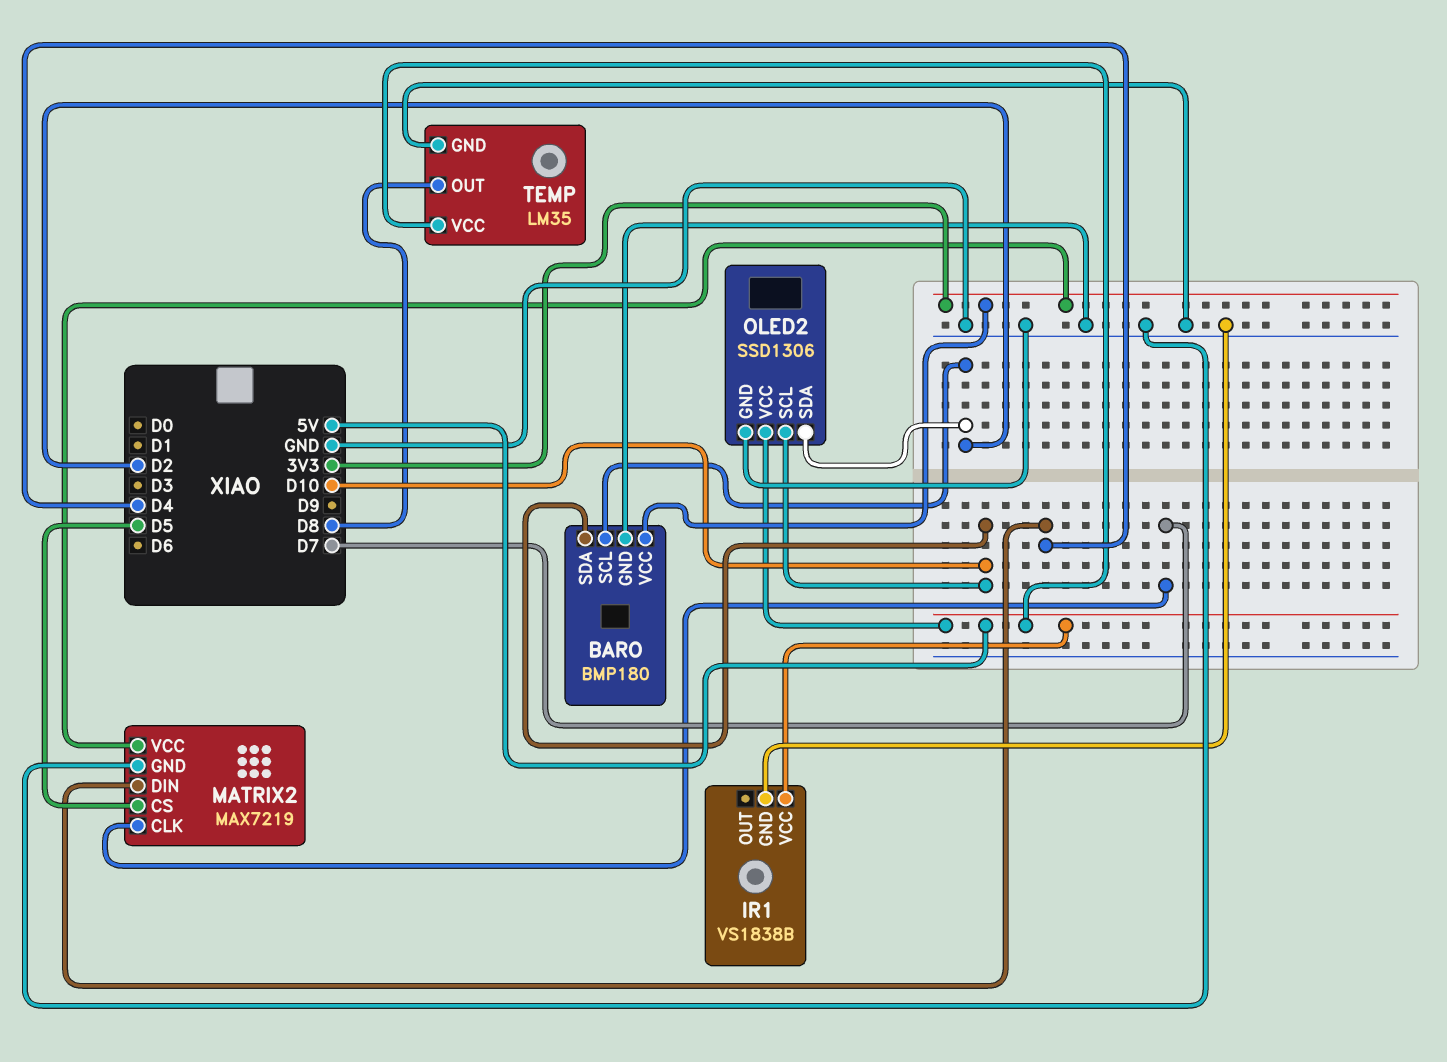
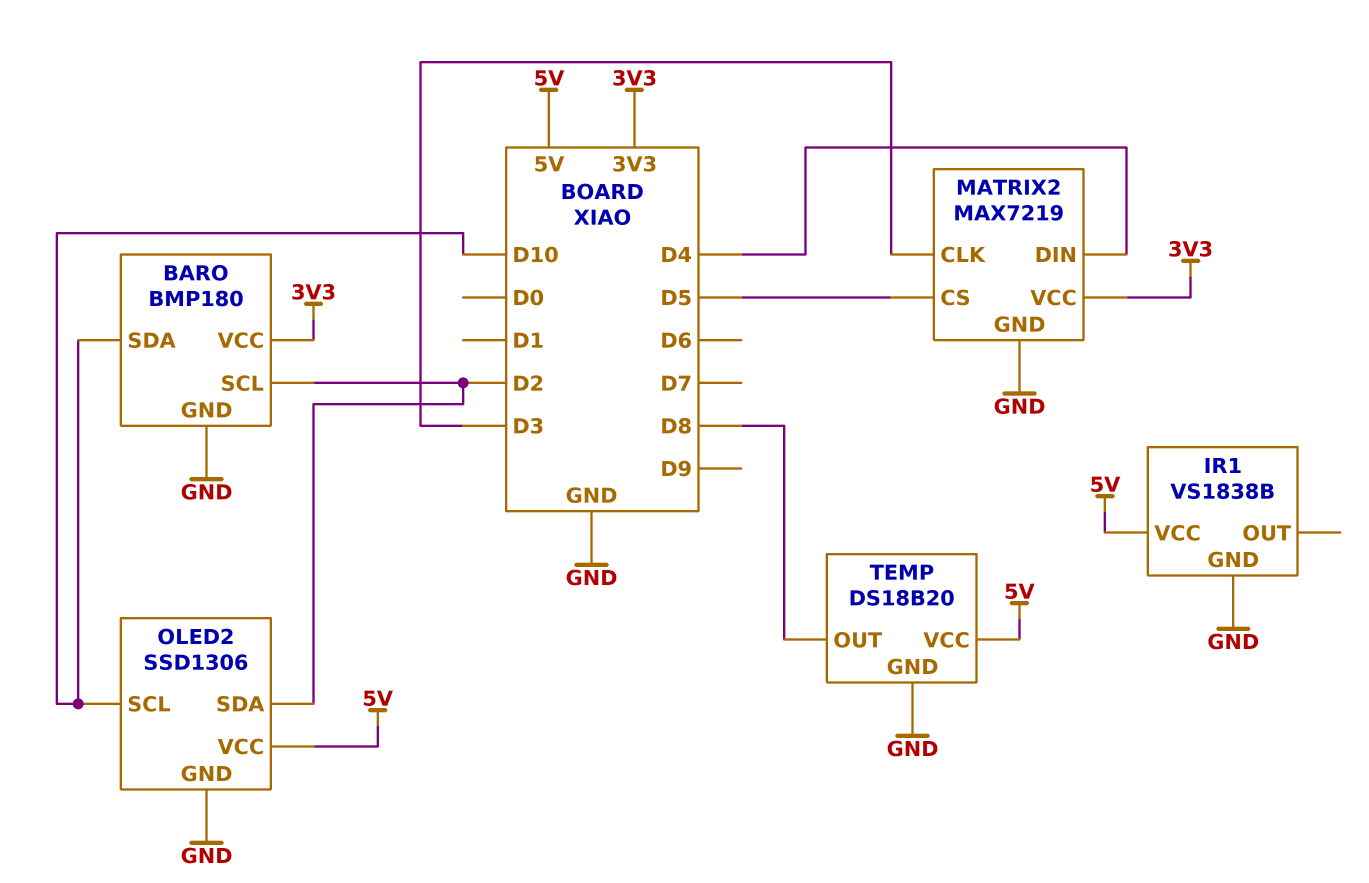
MATRIX2 pin CLK: D7 -> D3
TEMP: LM35 -> DS18B20

